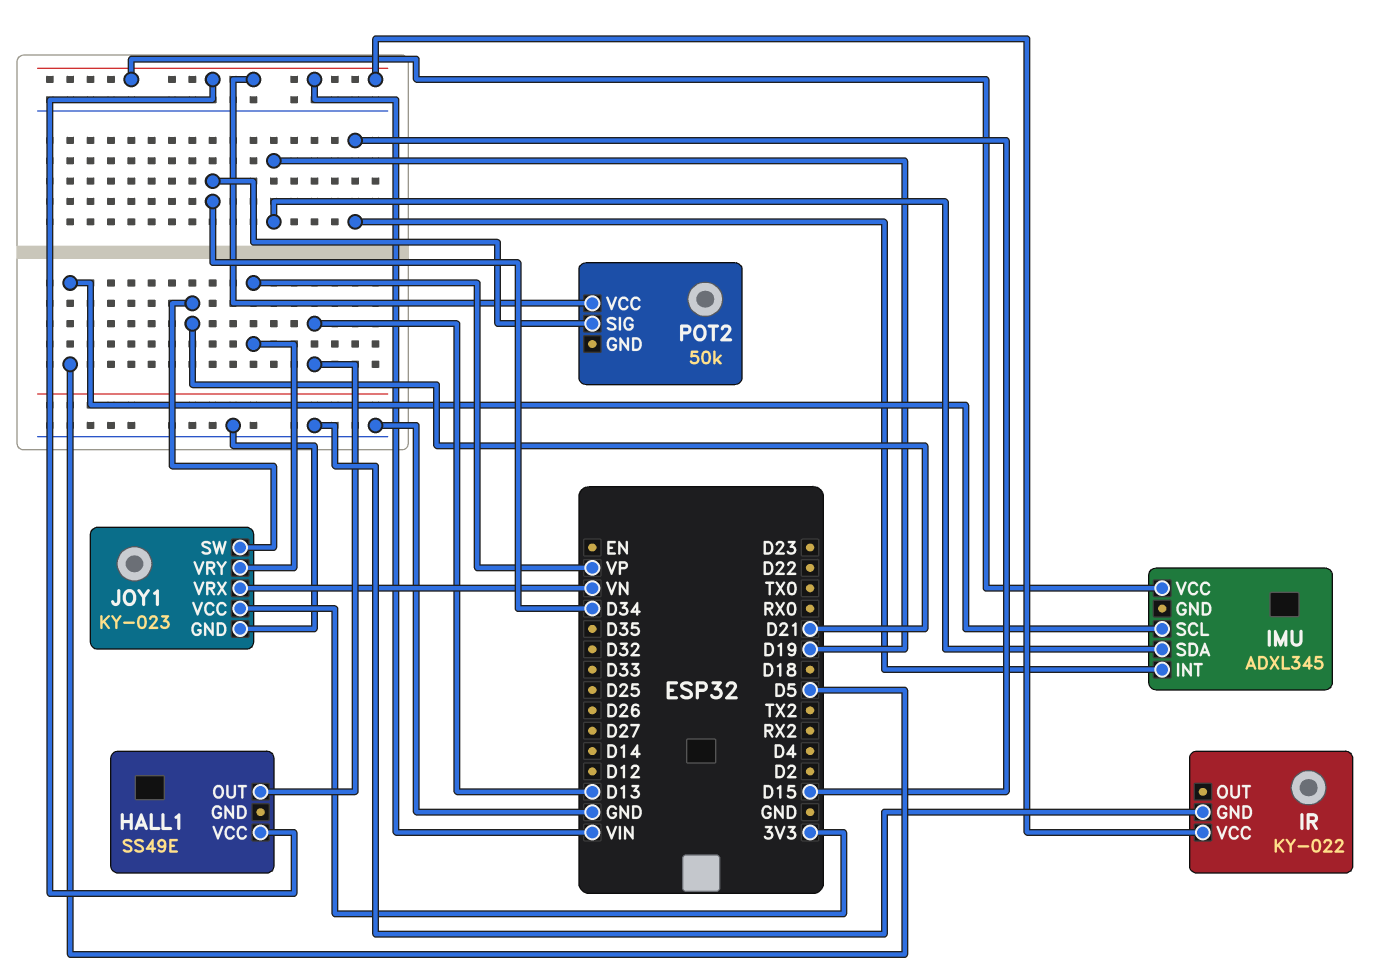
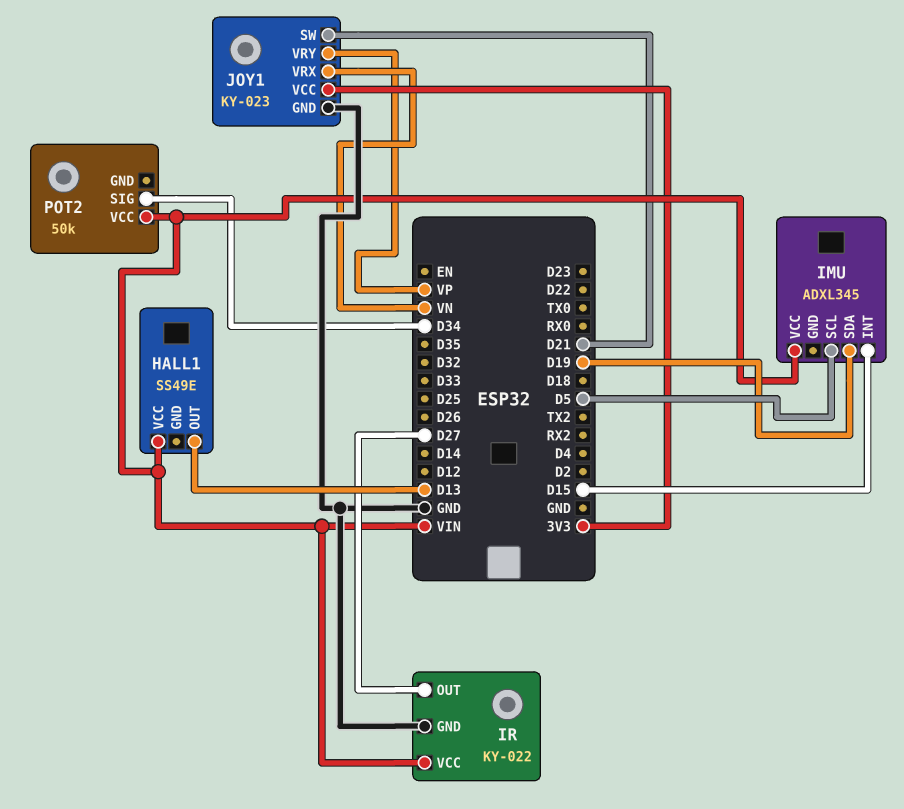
IR pin OUT: none -> D27

